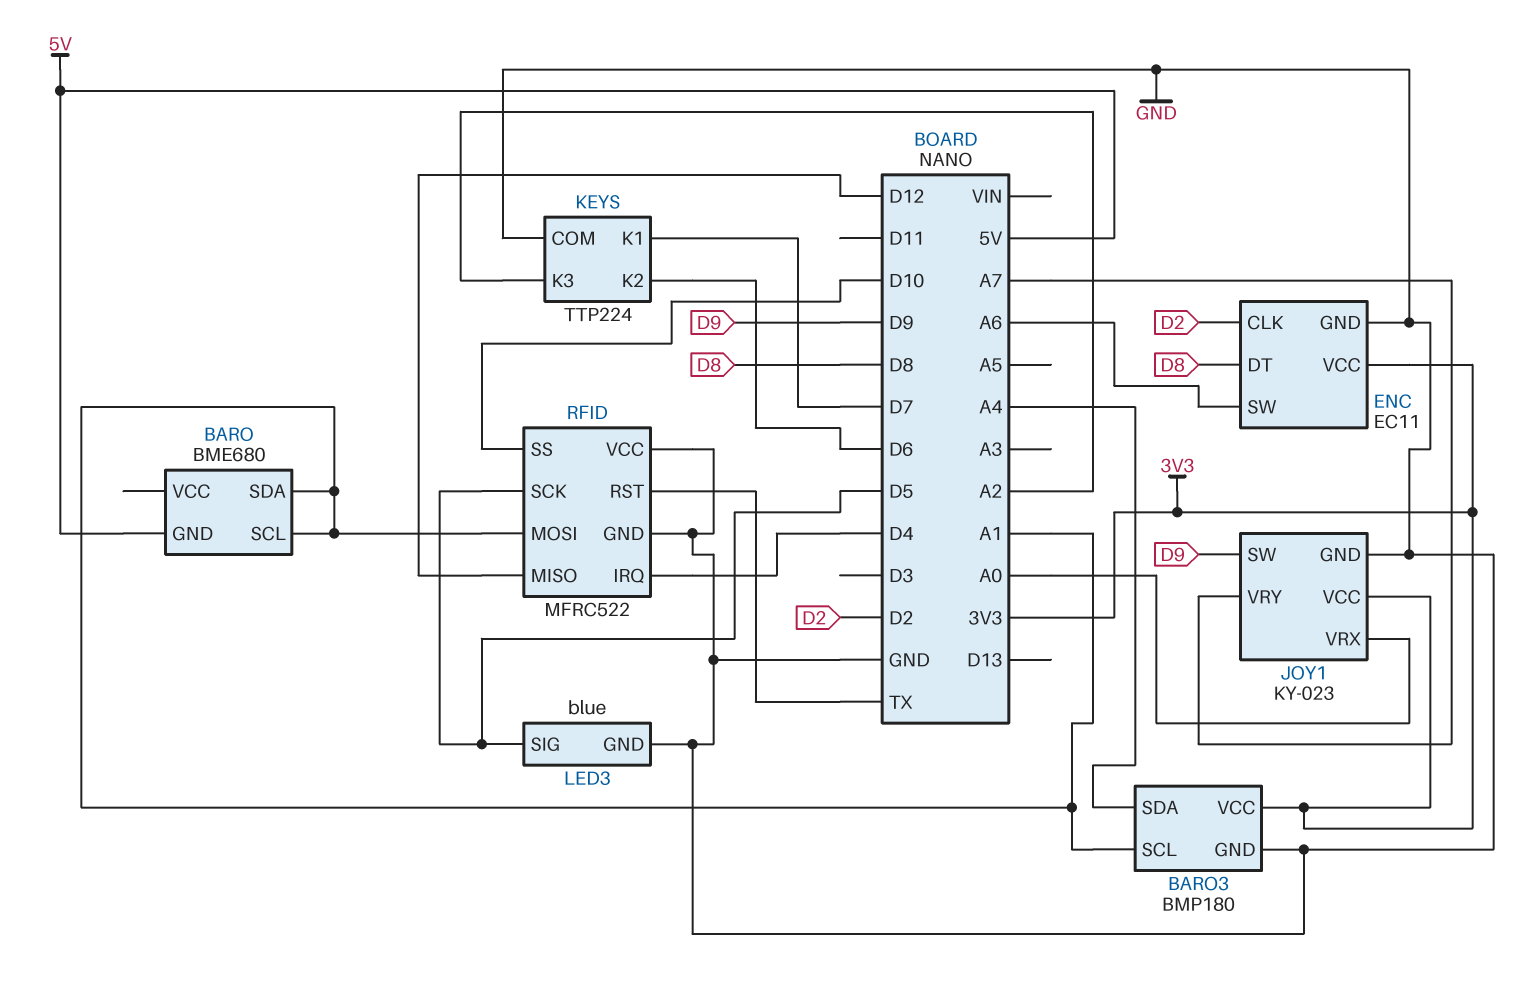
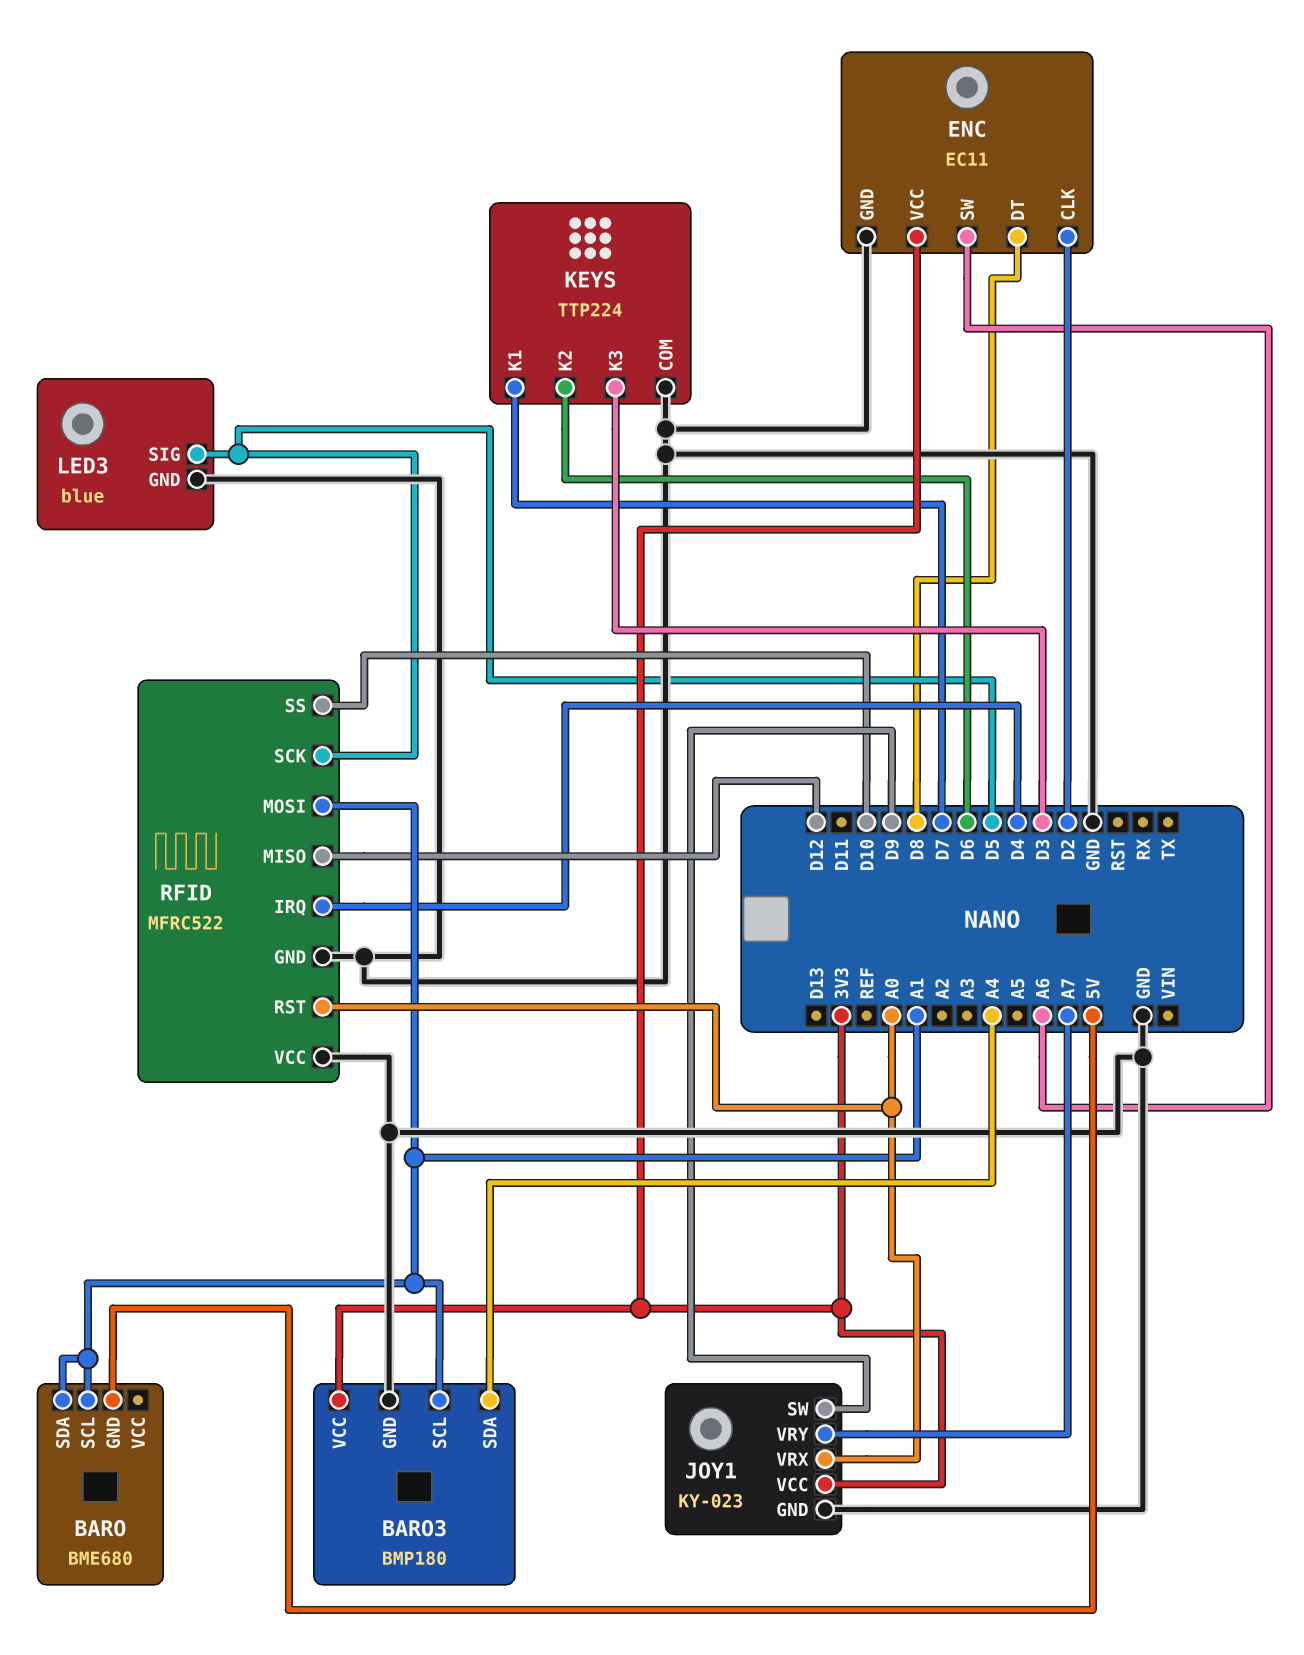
KEYS pin K3: A2 -> D3
RFID pin RST: TX -> A0

